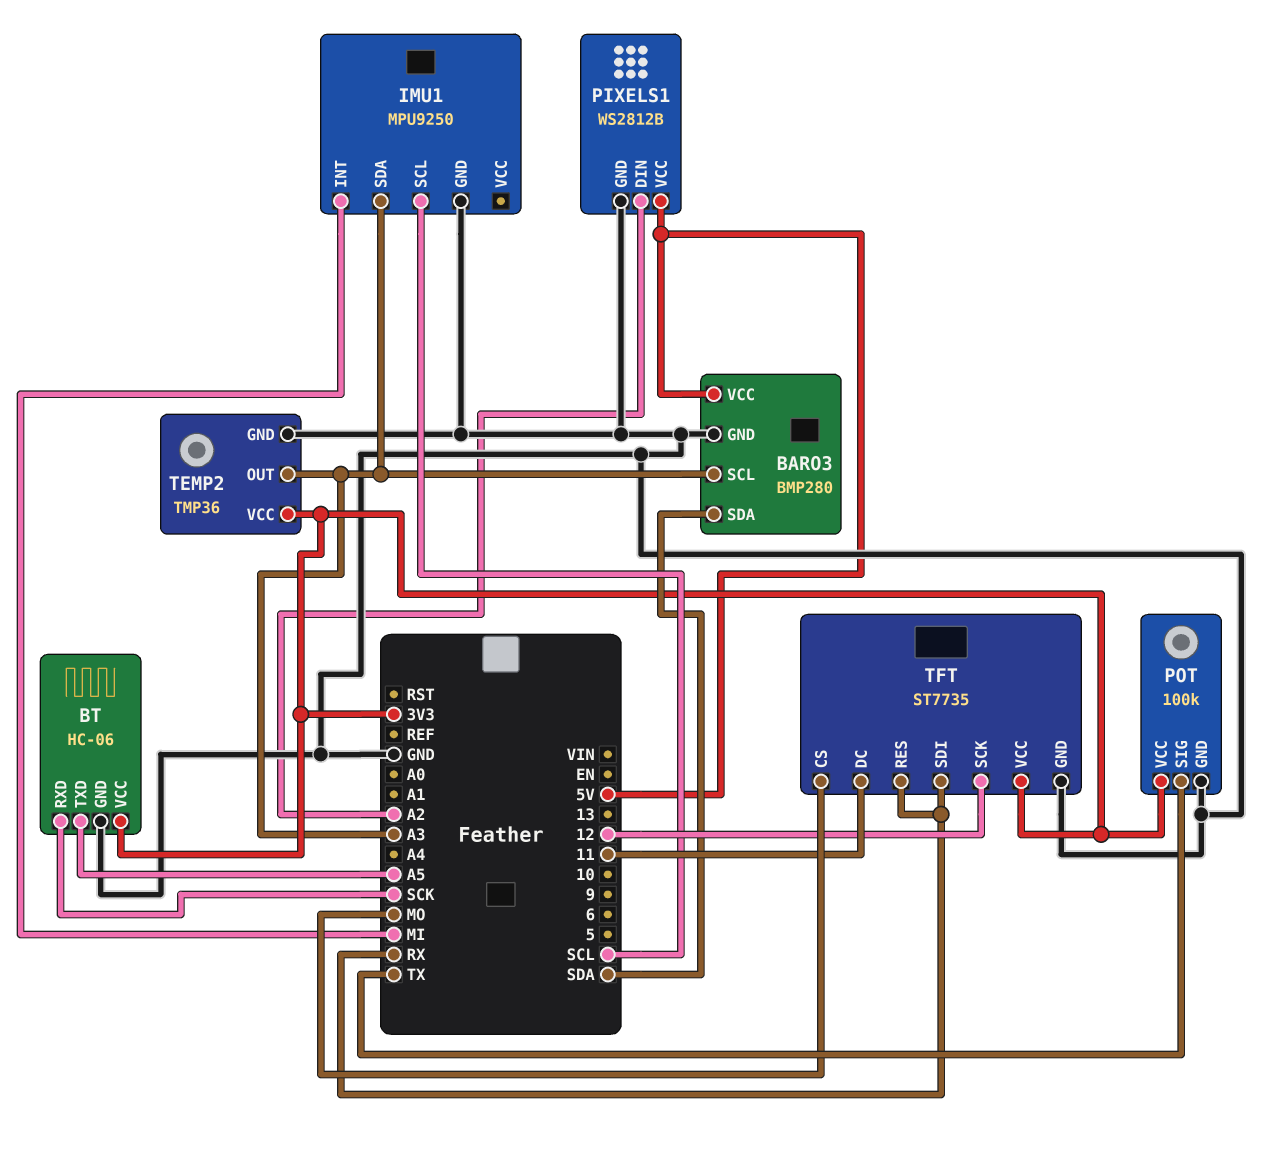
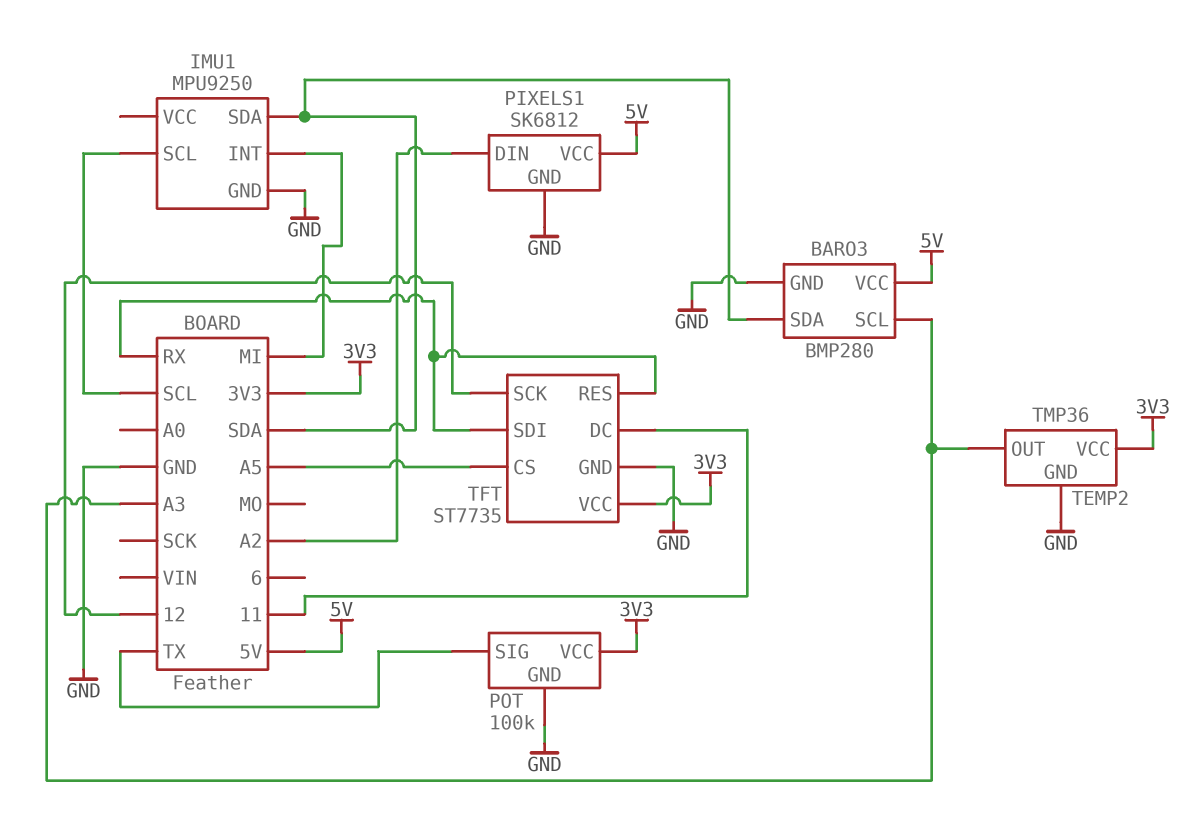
BT: HC-06 -> none
BT pin GND: GND -> none
BT pin RXD: SCK -> none
BT pin TXD: A5 -> none
BT pin VCC: 3V3 -> none
IMU1 pin SDA: A3 -> SDA
PIXELS1: WS2812B -> SK6812
TFT pin CS: MO -> A5

